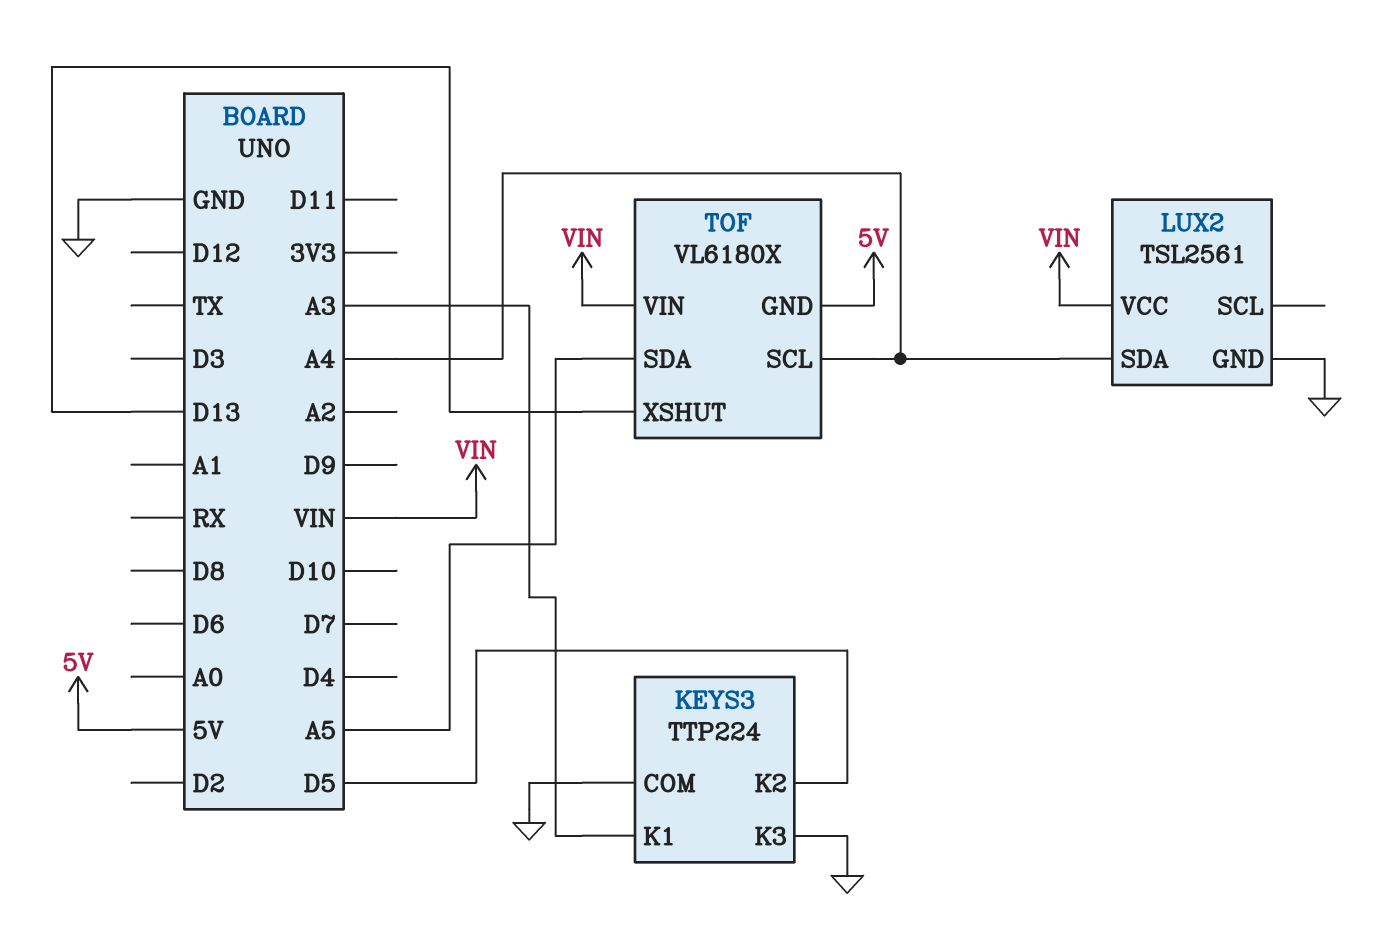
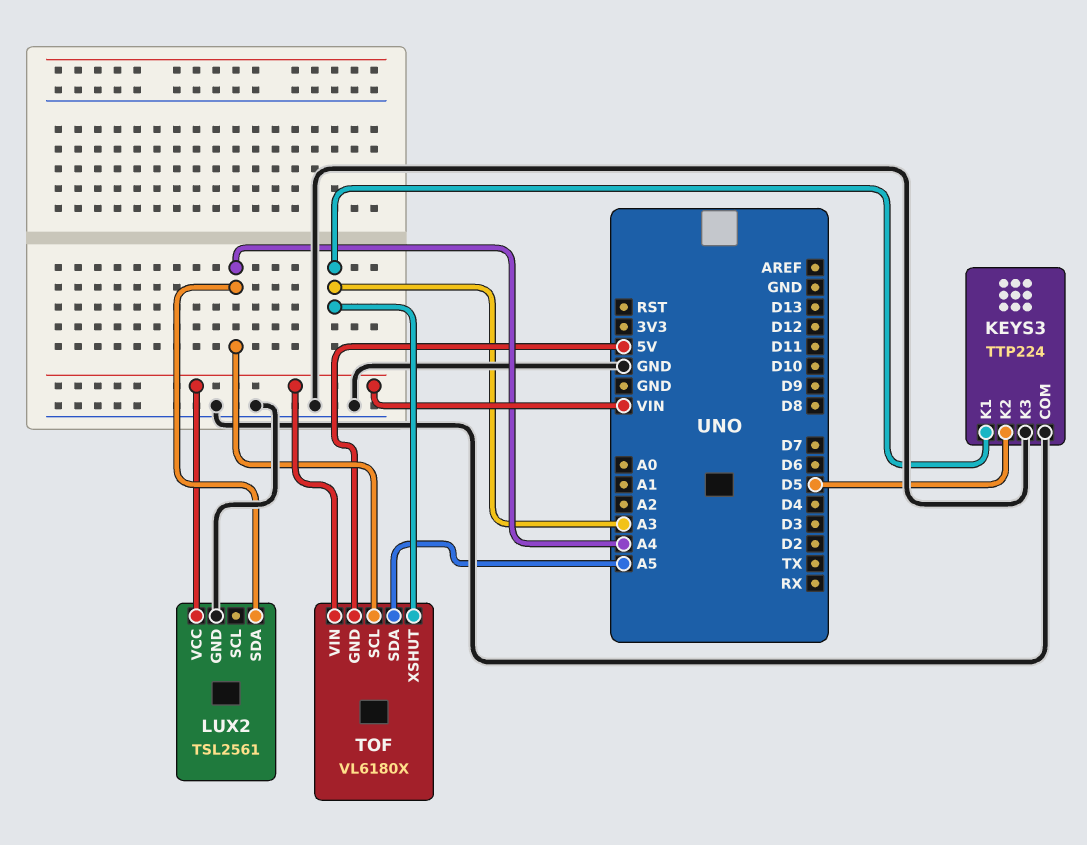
TOF pin XSHUT: D13 -> A3

